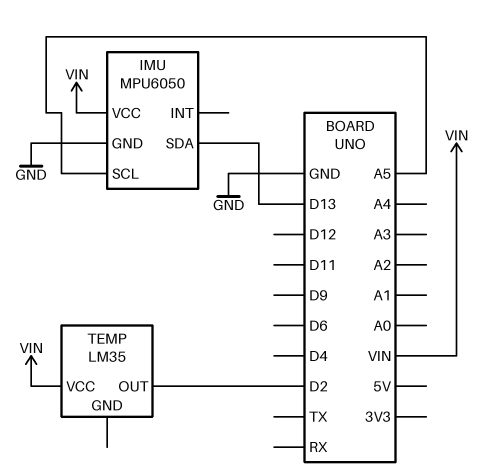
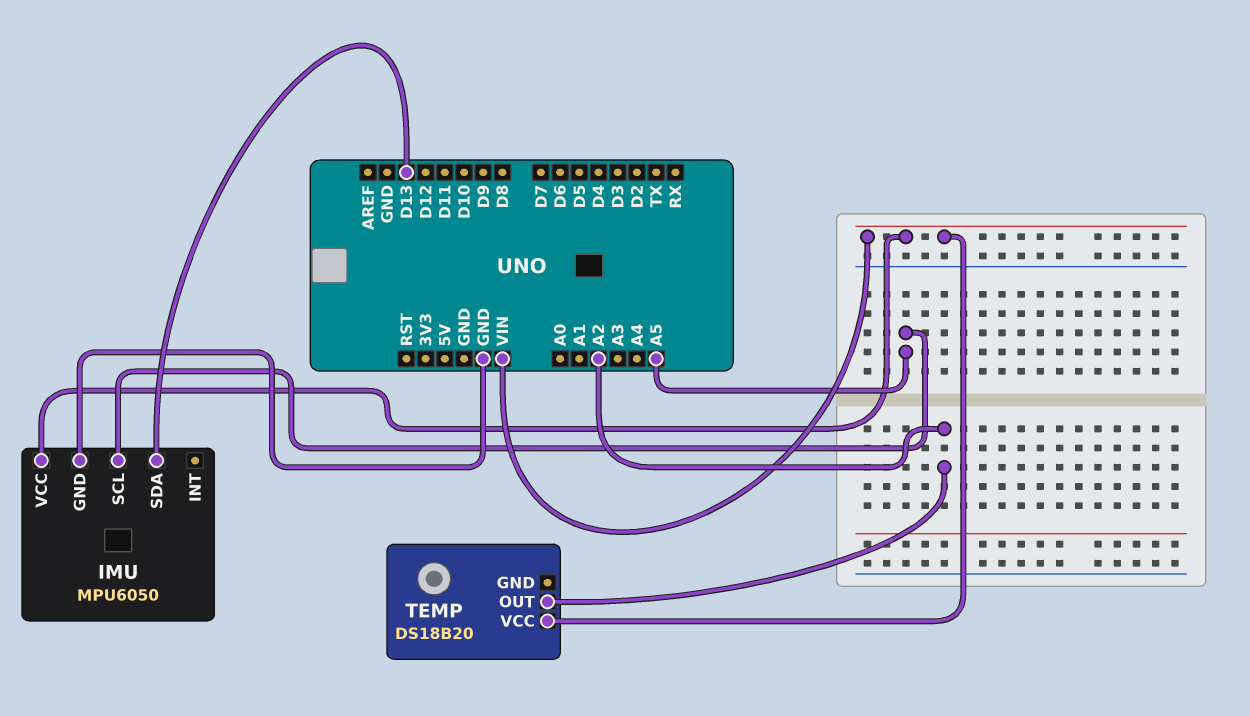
TEMP: LM35 -> DS18B20
TEMP pin OUT: D2 -> A2

